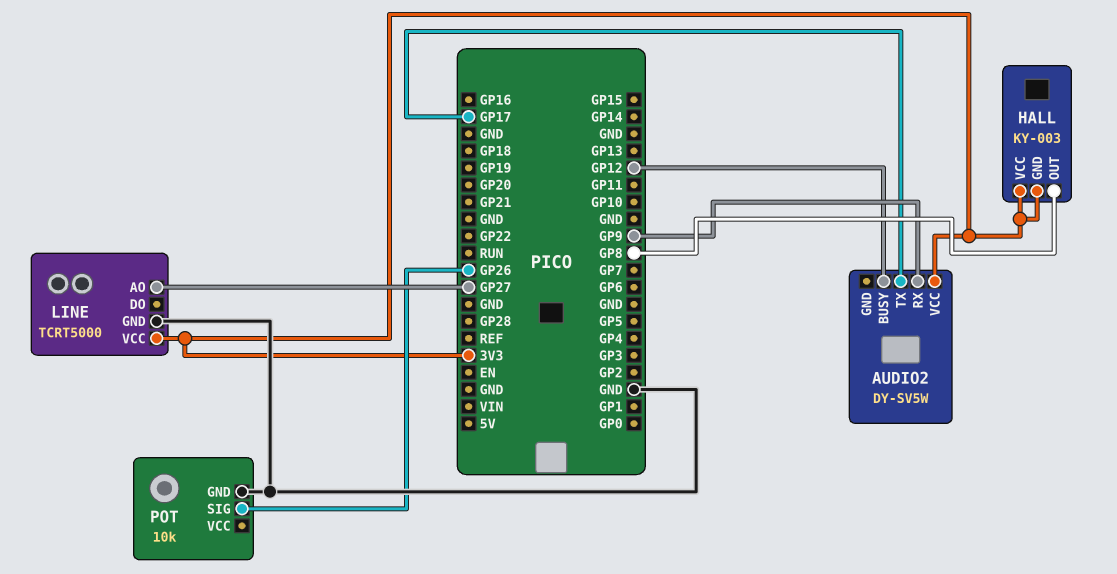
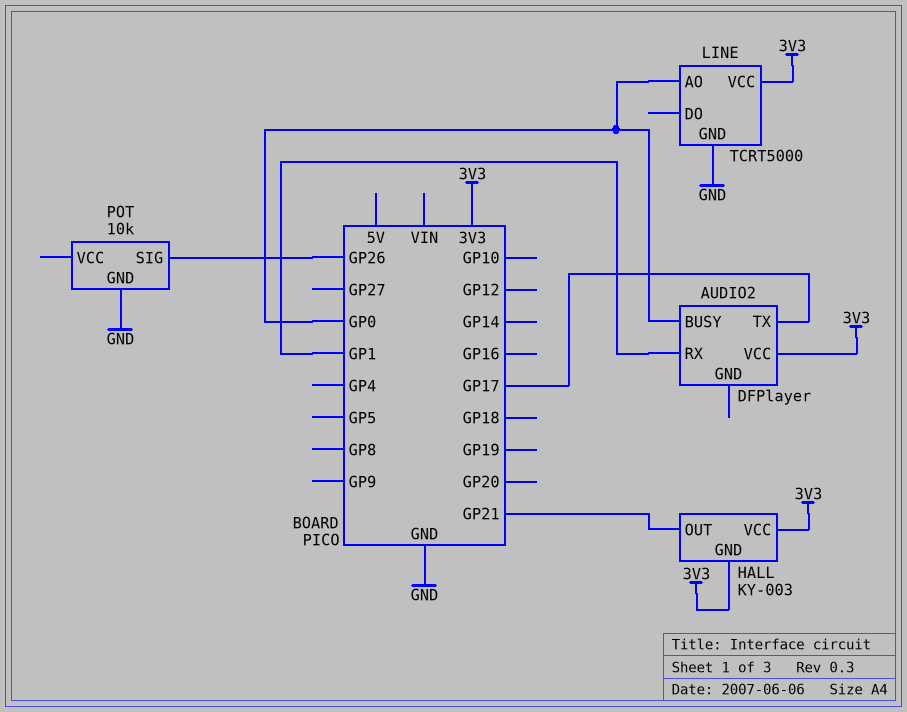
AUDIO2: DY-SV5W -> DFPlayer
AUDIO2 pin BUSY: GP12 -> GP0
AUDIO2 pin RX: GP9 -> GP1
HALL pin OUT: GP8 -> GP21
LINE pin AO: GP27 -> GP0

